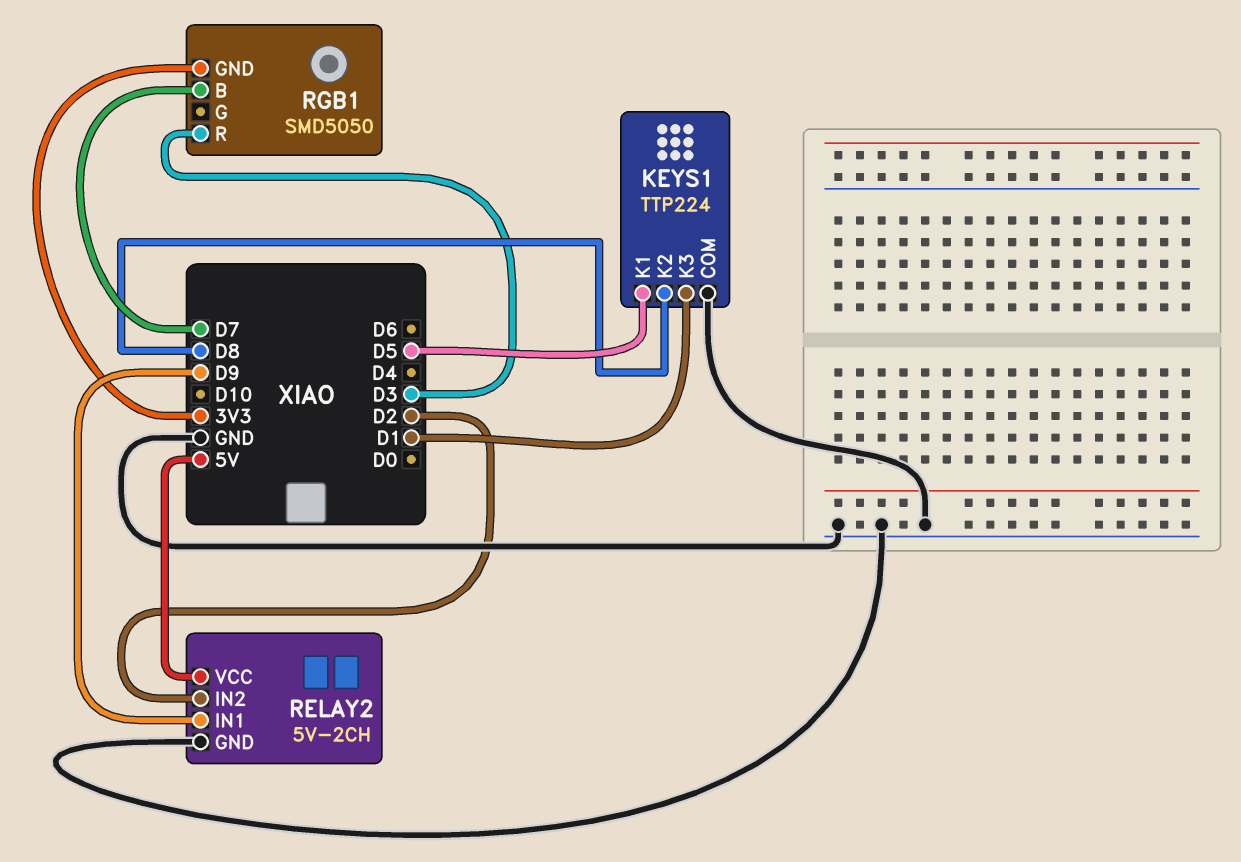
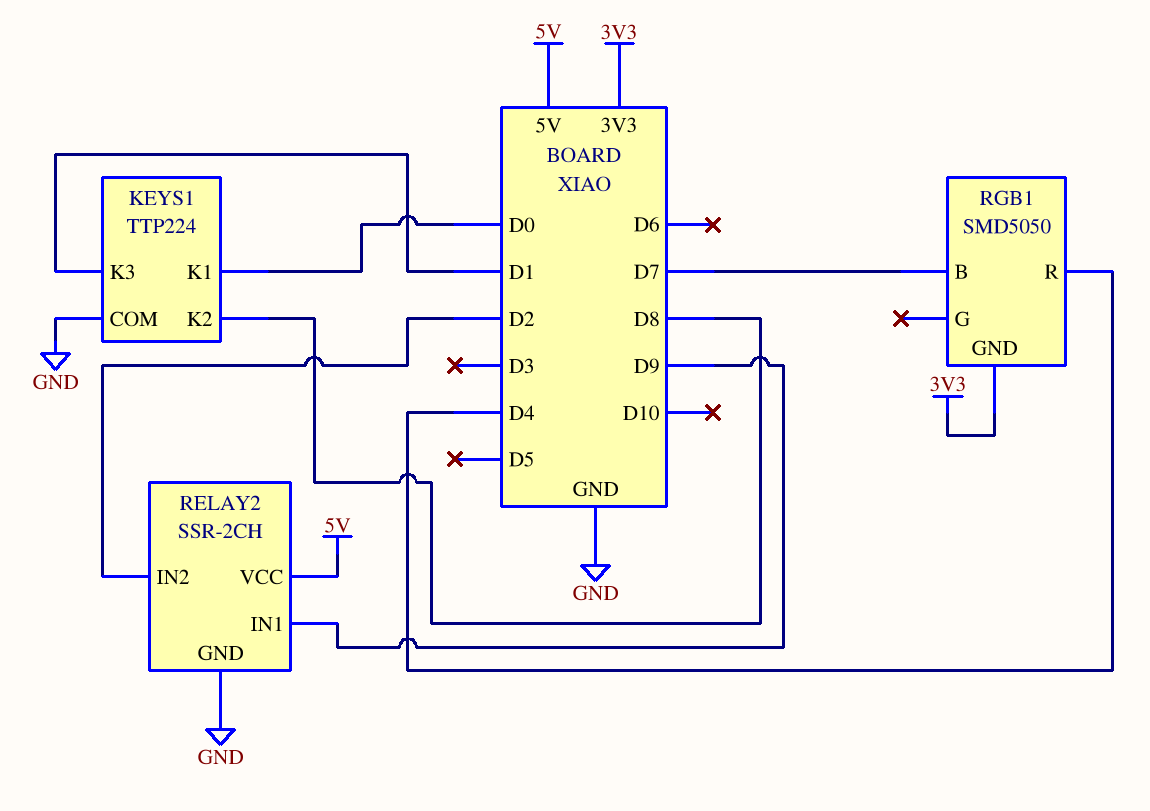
KEYS1 pin K1: D5 -> D0
RELAY2: 5V-2CH -> SSR-2CH
RGB1 pin R: D3 -> D4

